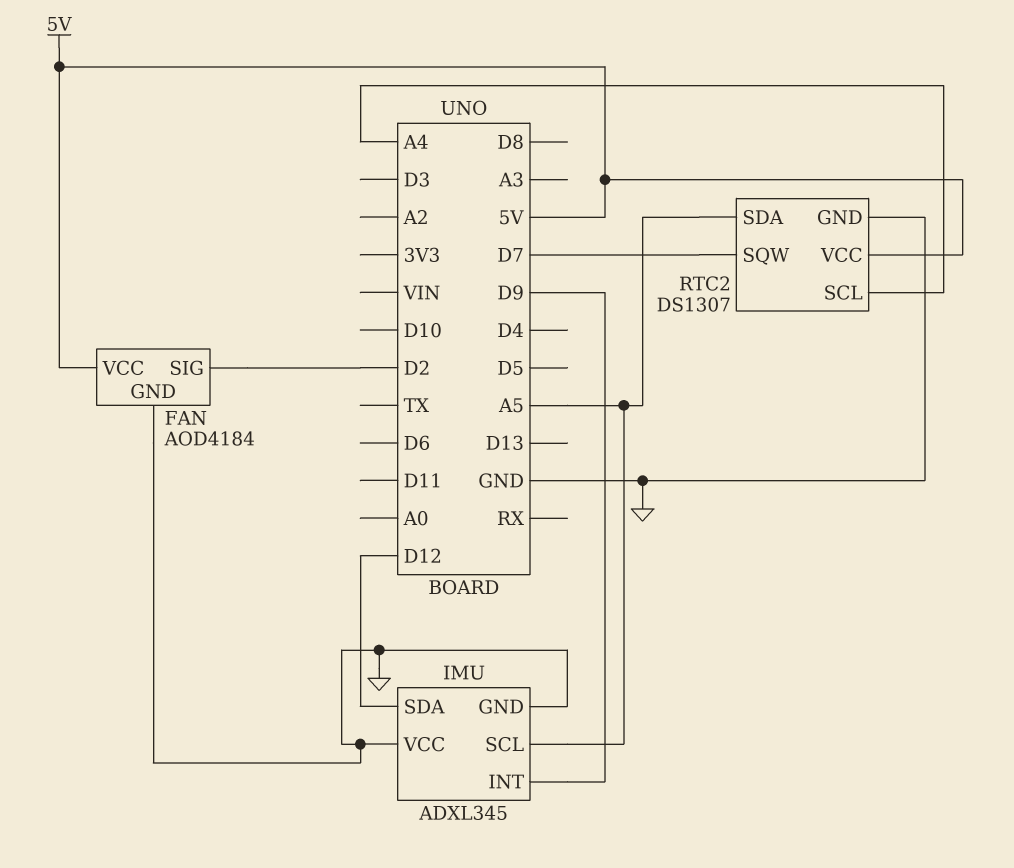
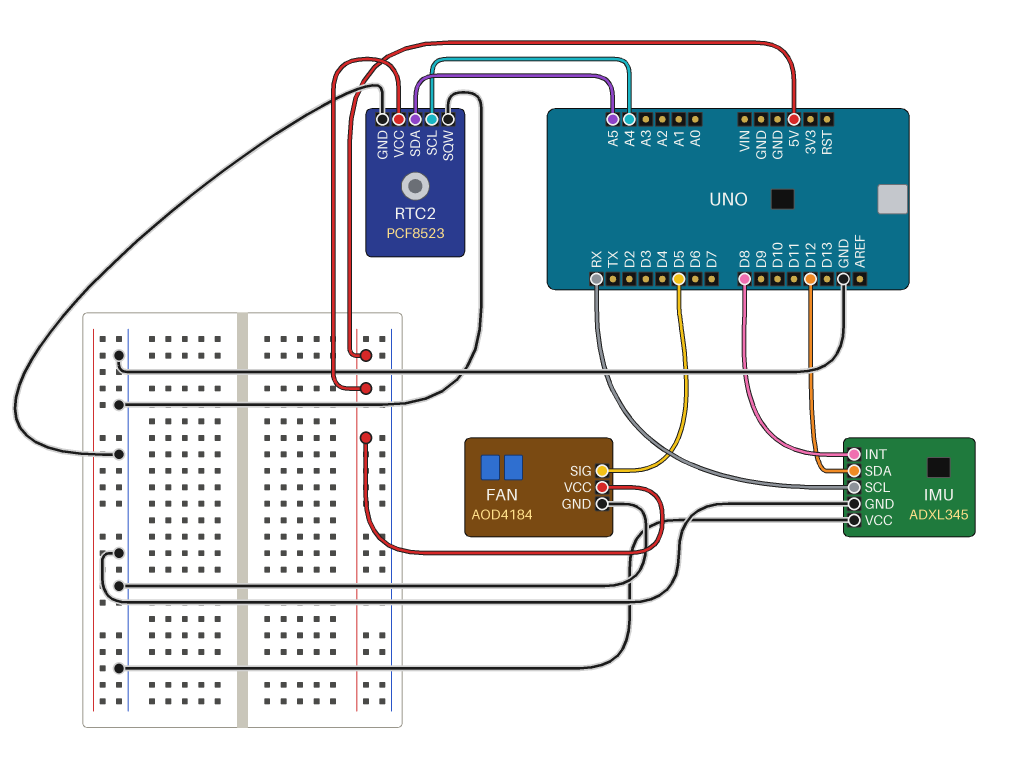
FAN pin SIG: D2 -> D5
IMU pin INT: D9 -> D8
IMU pin SCL: A5 -> RX
RTC2: DS1307 -> PCF8523
RTC2 pin SQW: D7 -> GND

